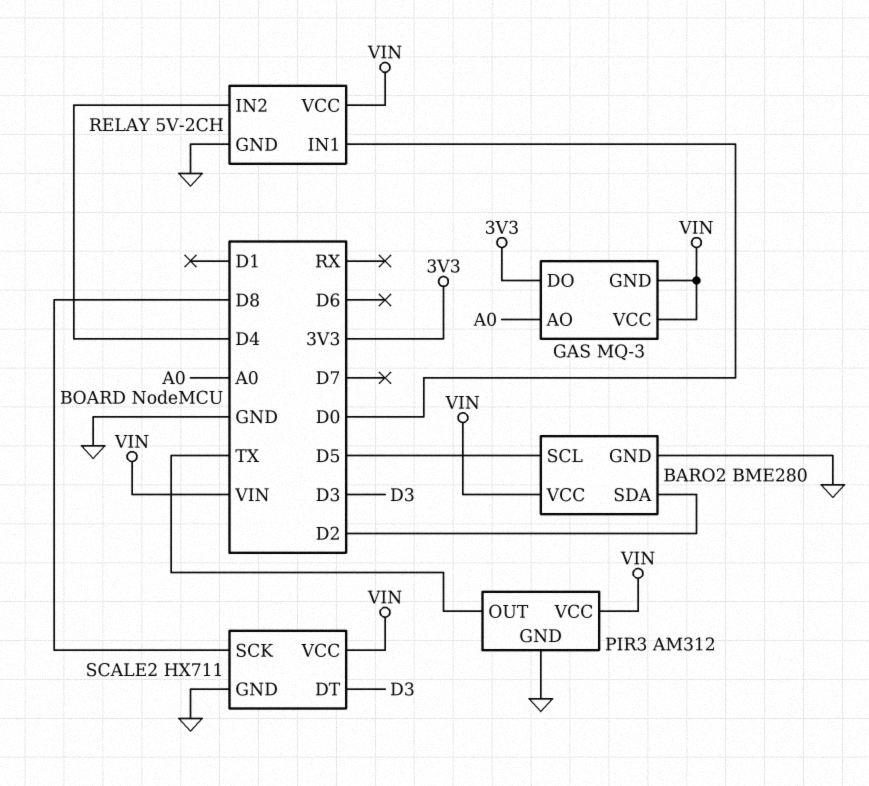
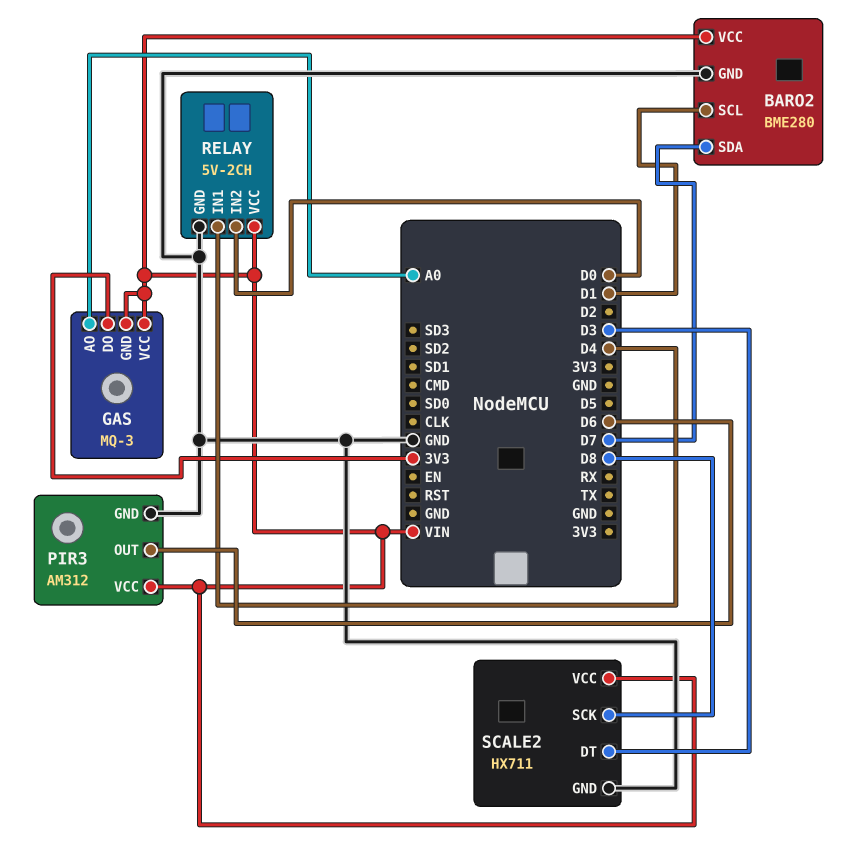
BARO2 pin SCL: D5 -> D1
BARO2 pin SDA: D2 -> D7
PIR3 pin OUT: TX -> D6
RELAY pin IN1: D0 -> D4
RELAY pin IN2: D4 -> D0

